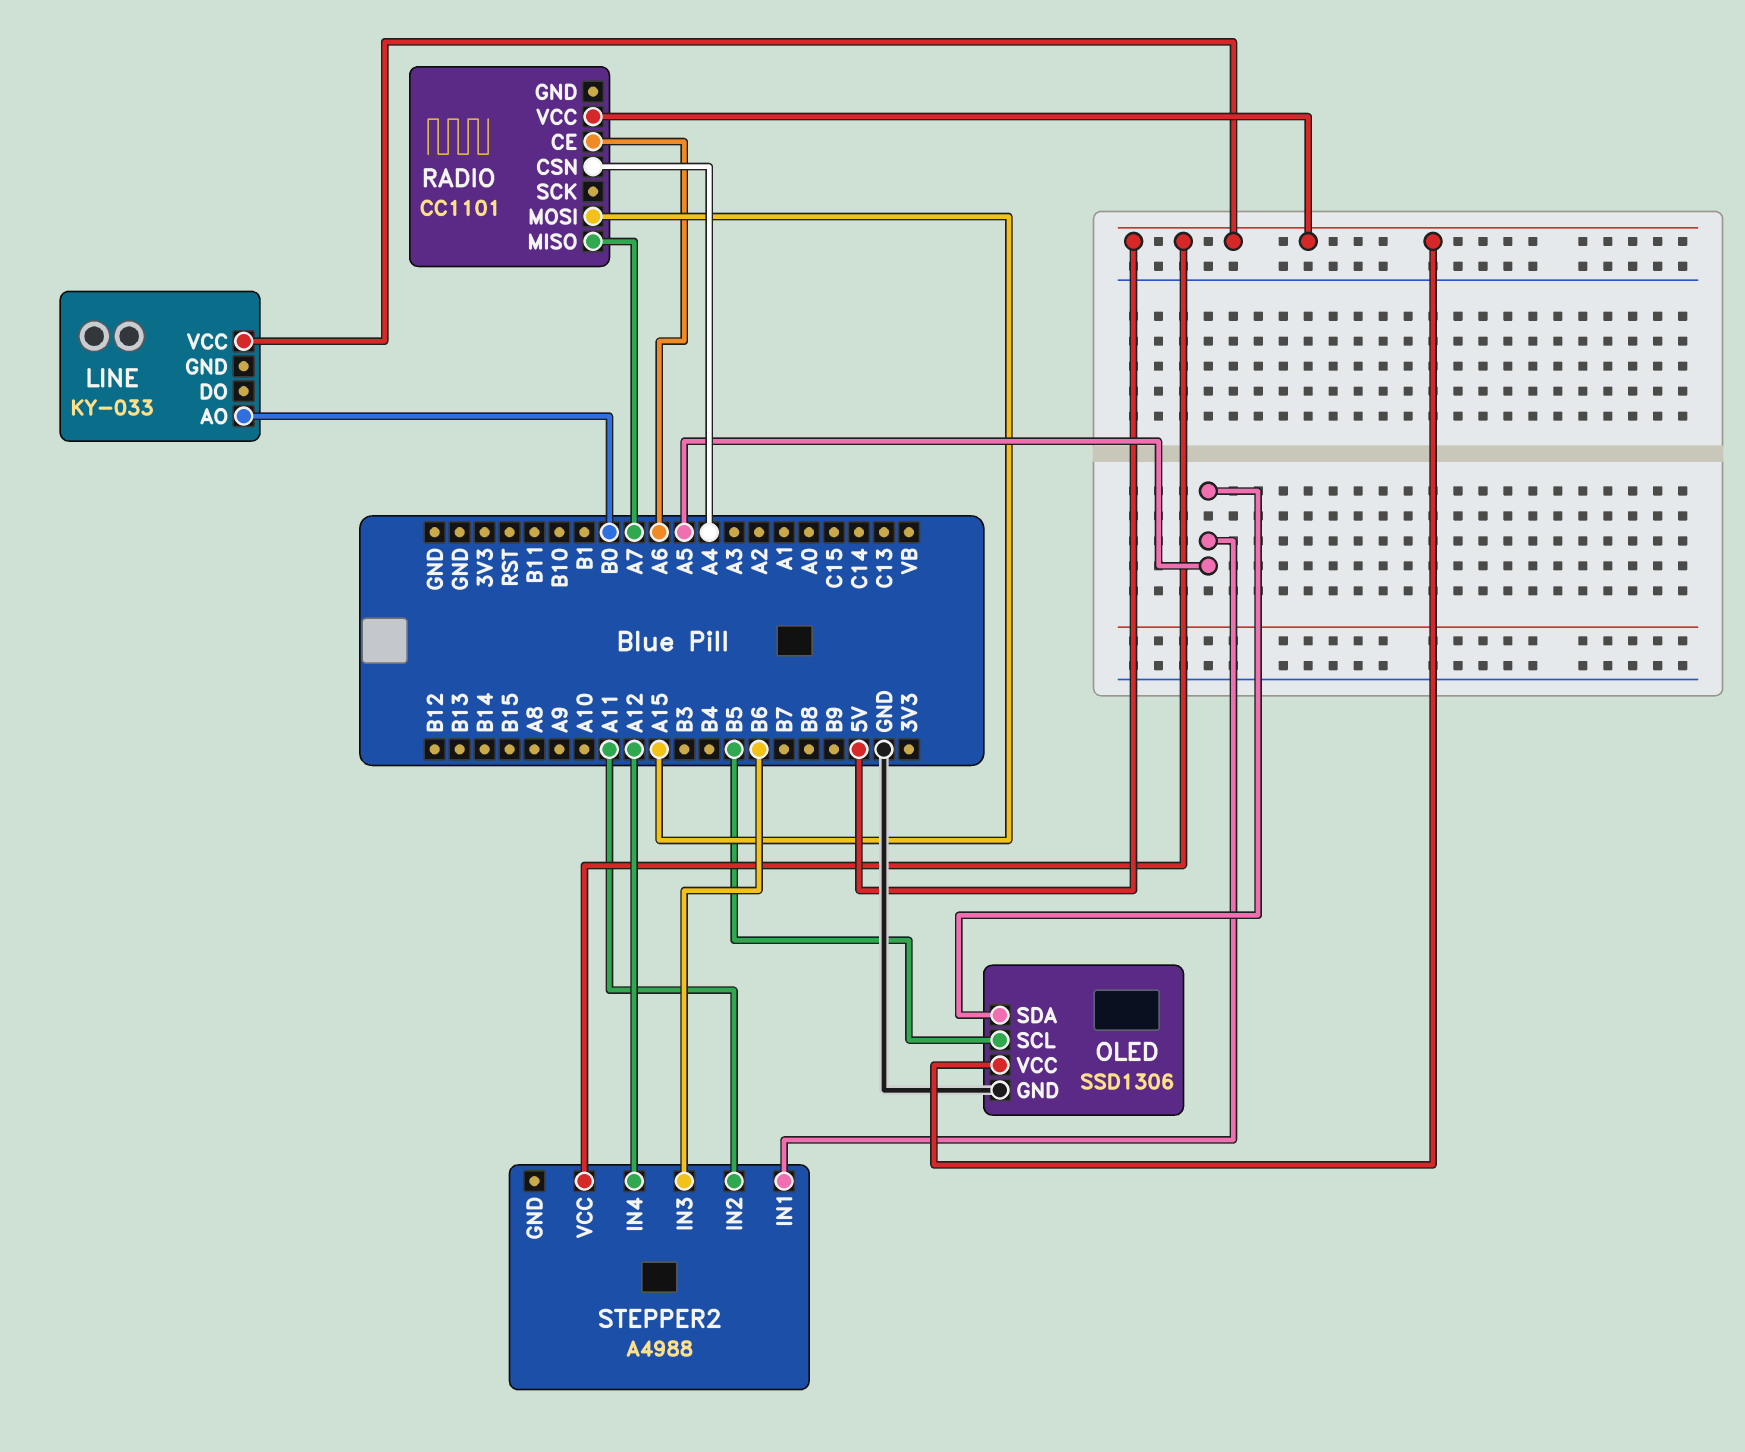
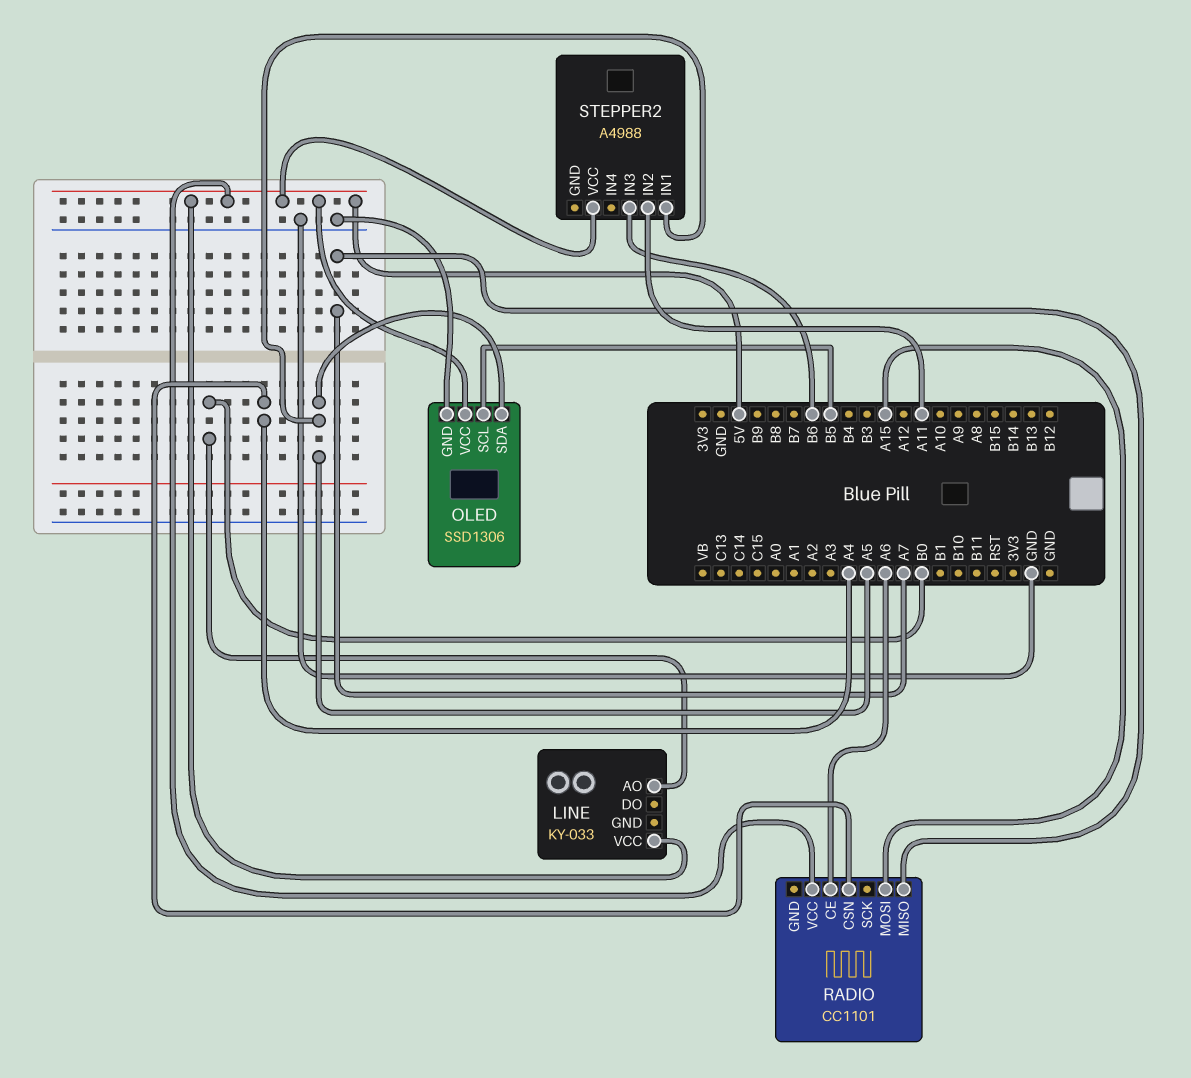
STEPPER2 pin IN4: A12 -> none

